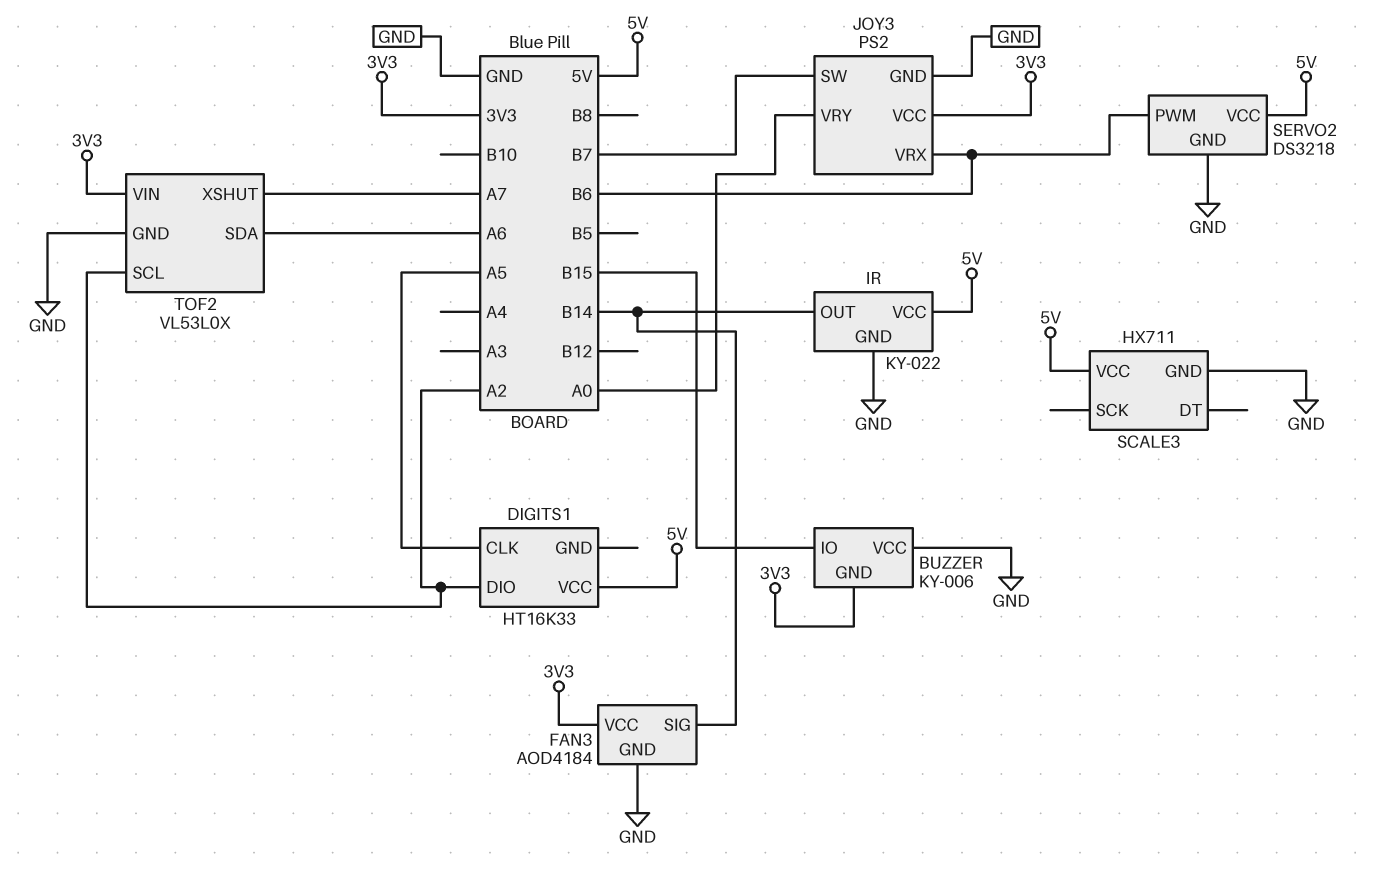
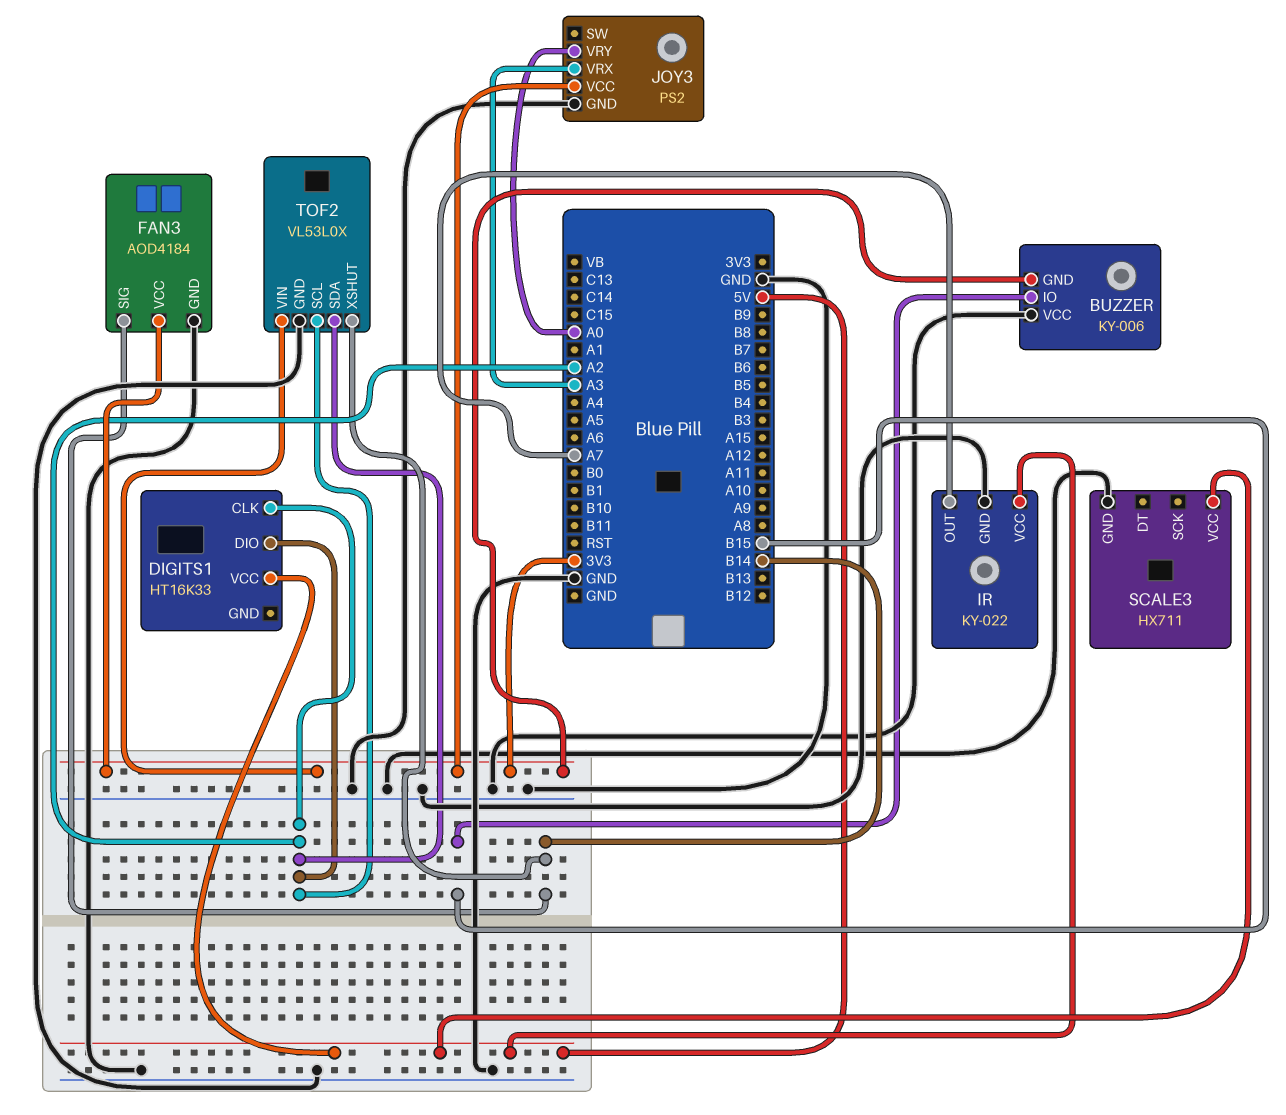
DIGITS1 pin CLK: A5 -> A2
IR pin OUT: B14 -> A7
JOY3 pin SW: B7 -> none
JOY3 pin VRX: B6 -> A3
SERVO2: DS3218 -> none
SERVO2 pin GND: GND -> none
SERVO2 pin PWM: B6 -> none
SERVO2 pin VCC: 5V -> none
TOF2 pin SDA: A6 -> A2
TOF2 pin XSHUT: A7 -> B14

